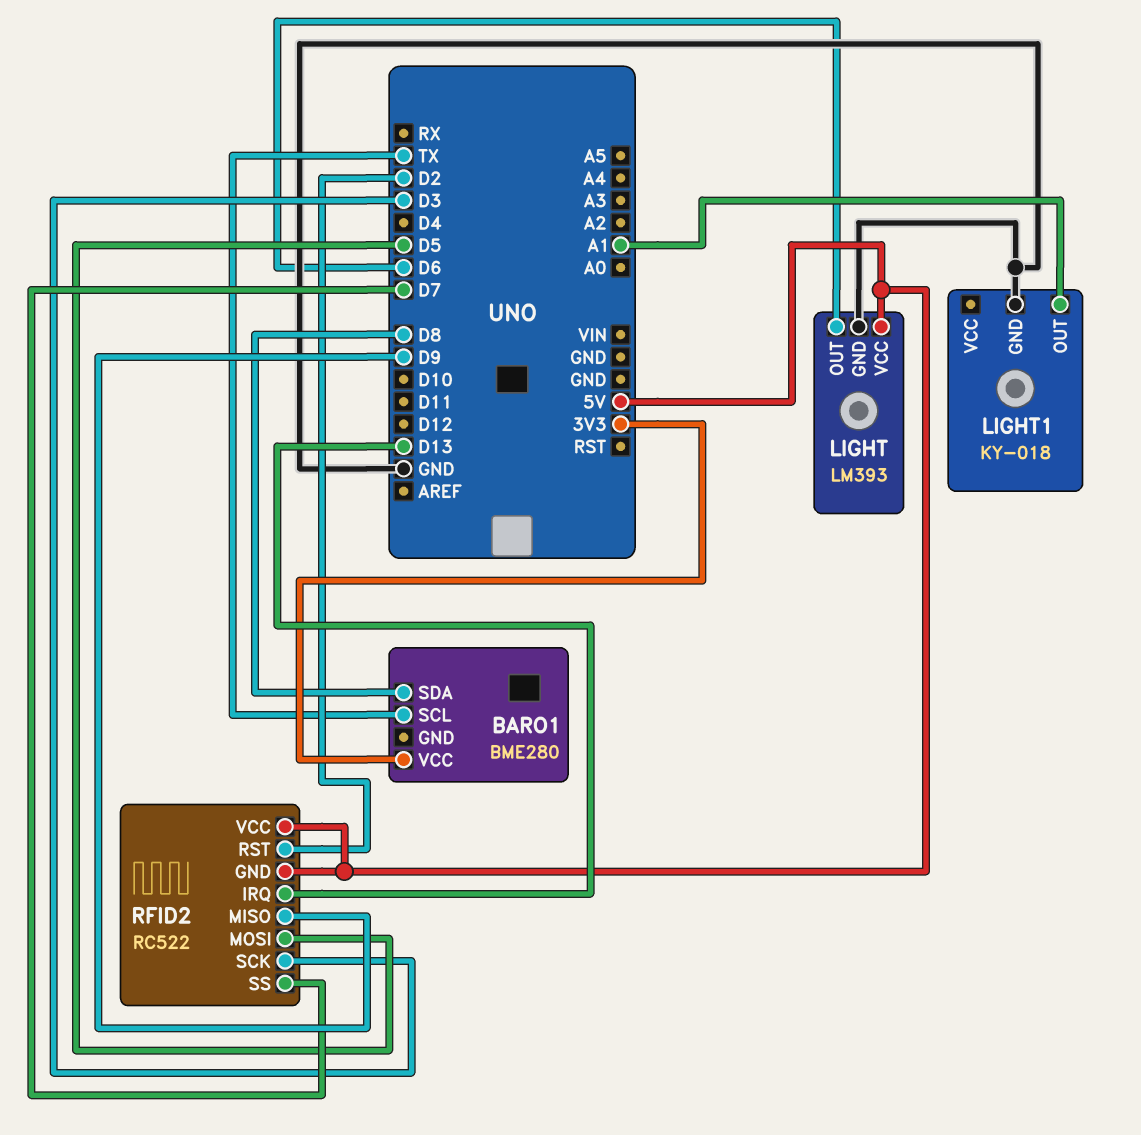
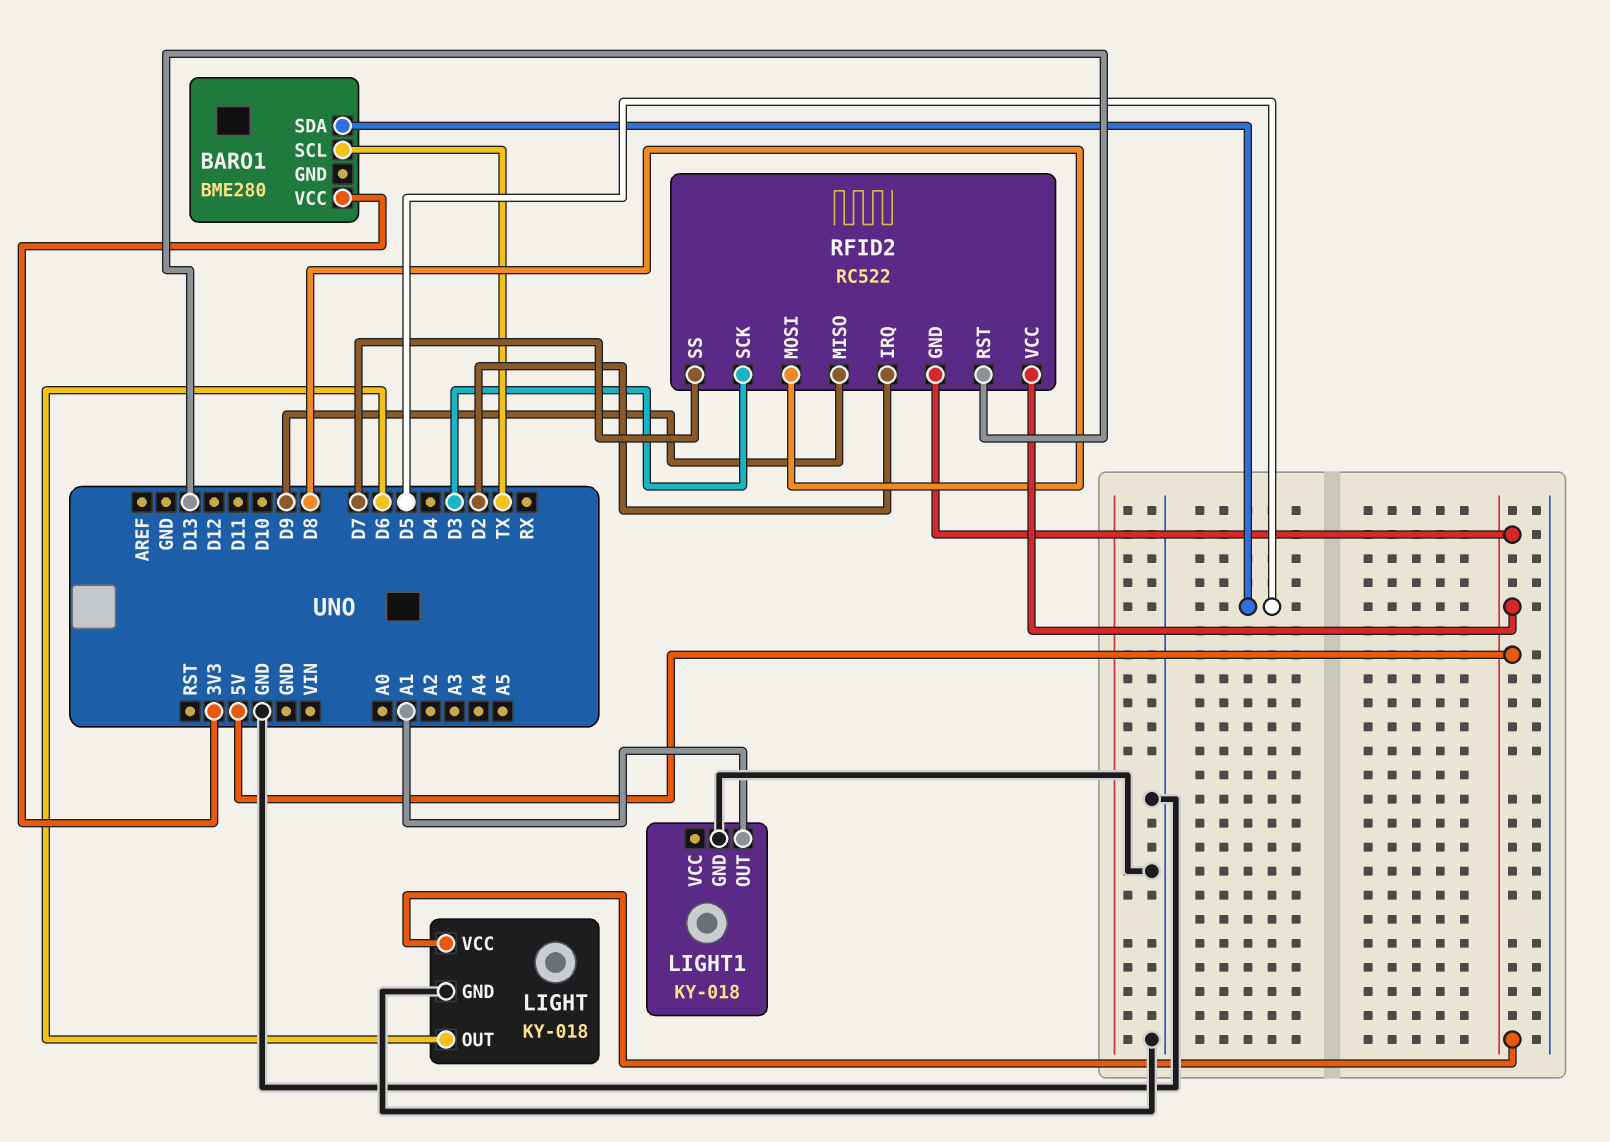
BARO1 pin SDA: D8 -> D5
LIGHT: LM393 -> KY-018
RFID2 pin IRQ: D13 -> D2
RFID2 pin MOSI: D5 -> D8
RFID2 pin RST: D2 -> D13

